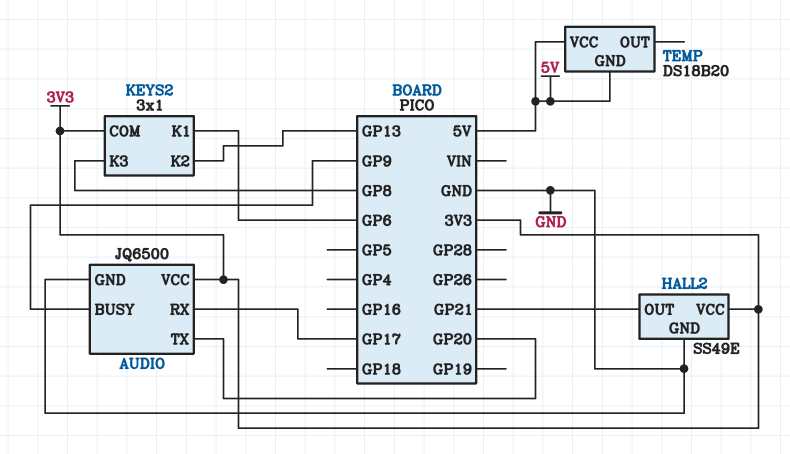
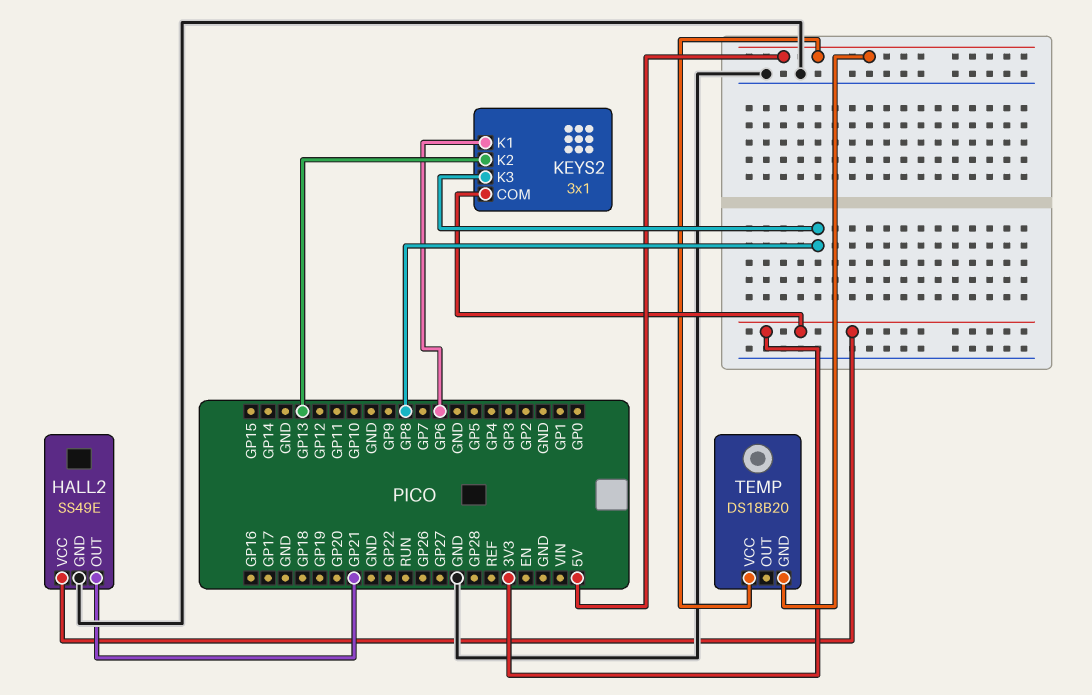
AUDIO: JQ6500 -> none
AUDIO pin BUSY: GP9 -> none
AUDIO pin GND: GND -> none
AUDIO pin RX: GP17 -> none
AUDIO pin TX: GP20 -> none
AUDIO pin VCC: 3V3 -> none

